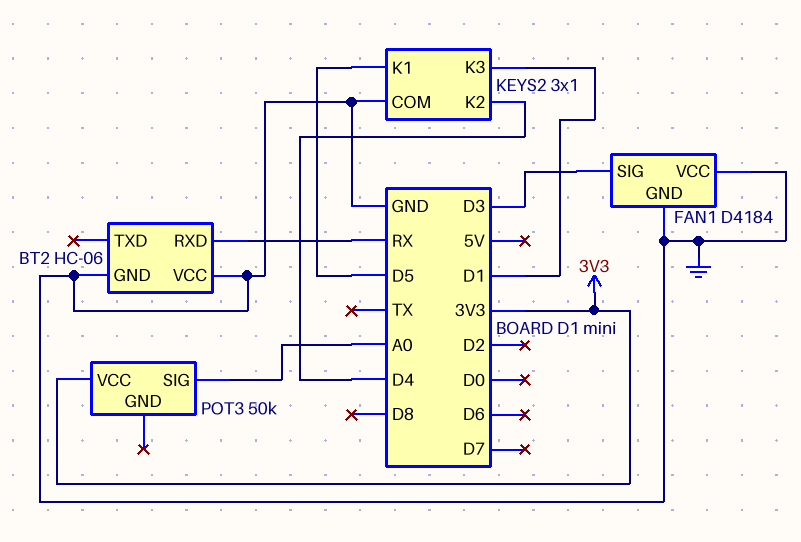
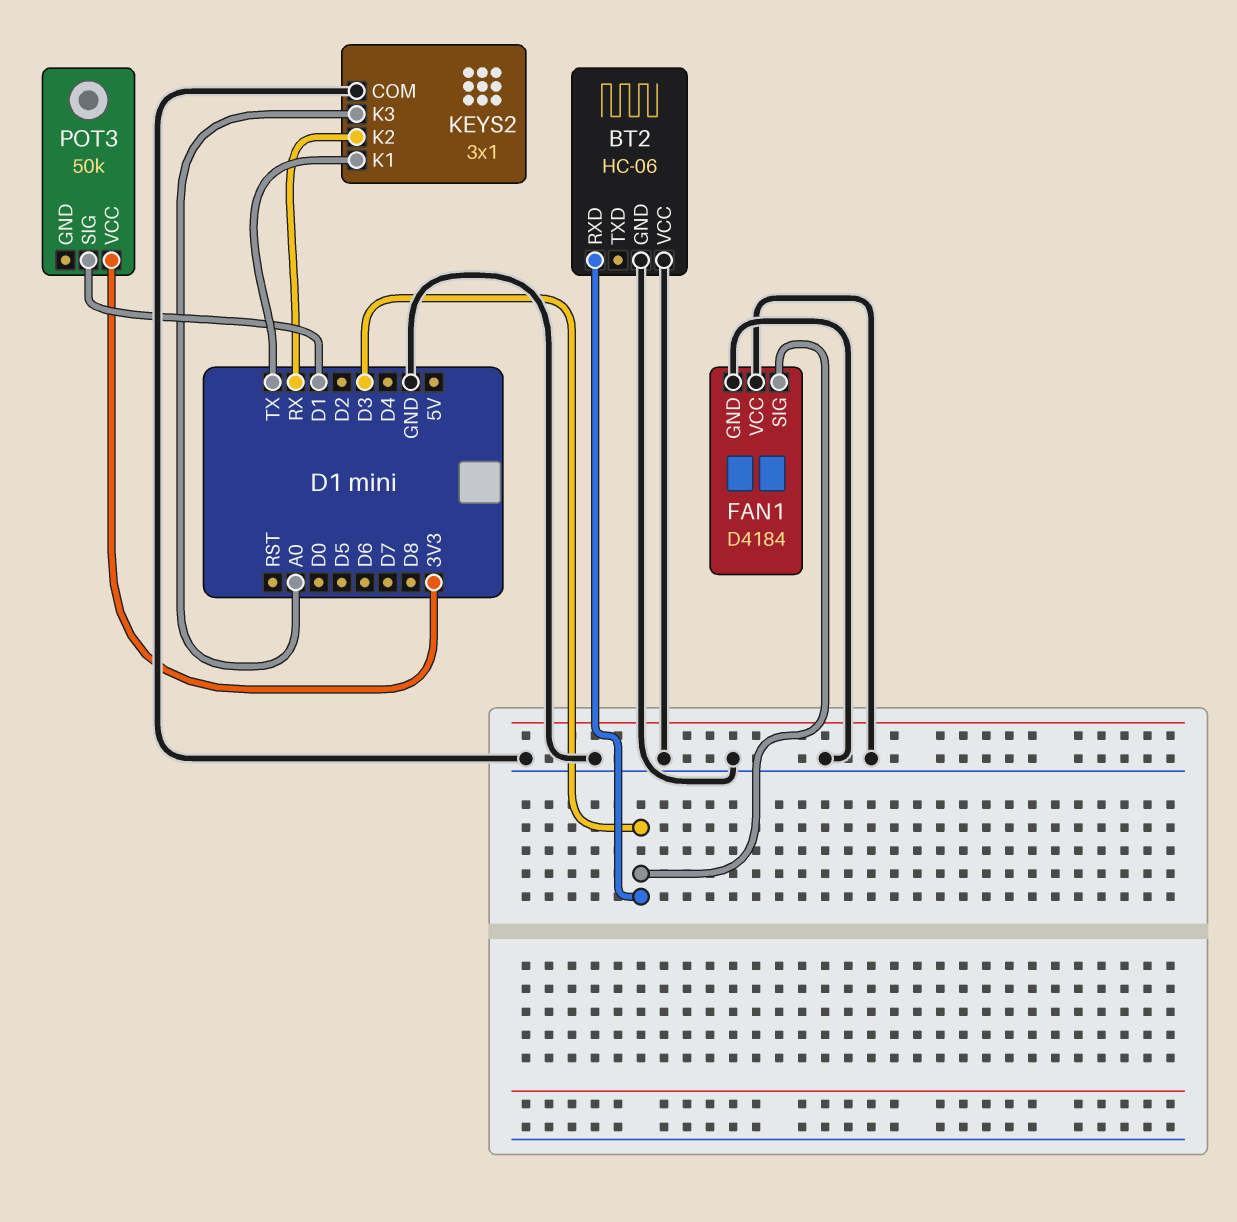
BT2 pin RXD: RX -> D3
KEYS2 pin K1: D5 -> TX
KEYS2 pin K2: D4 -> RX
KEYS2 pin K3: D1 -> A0
POT3 pin SIG: A0 -> D1

